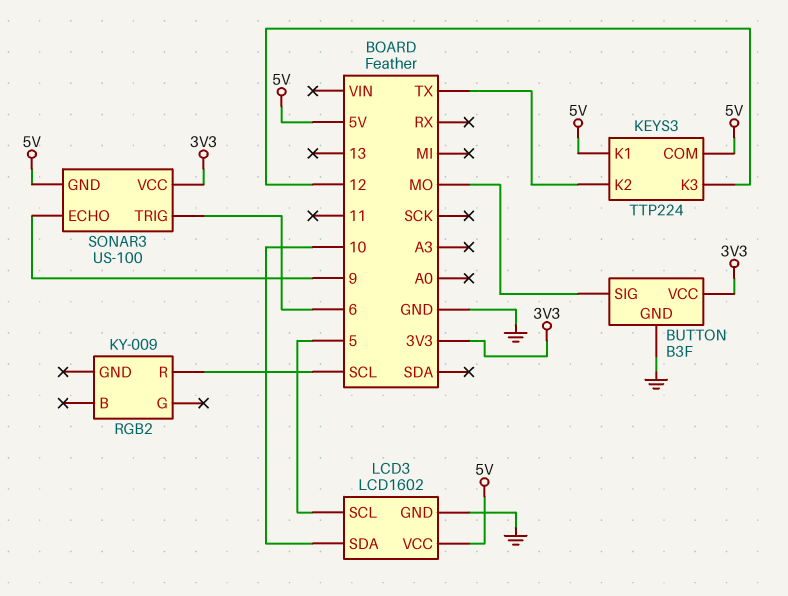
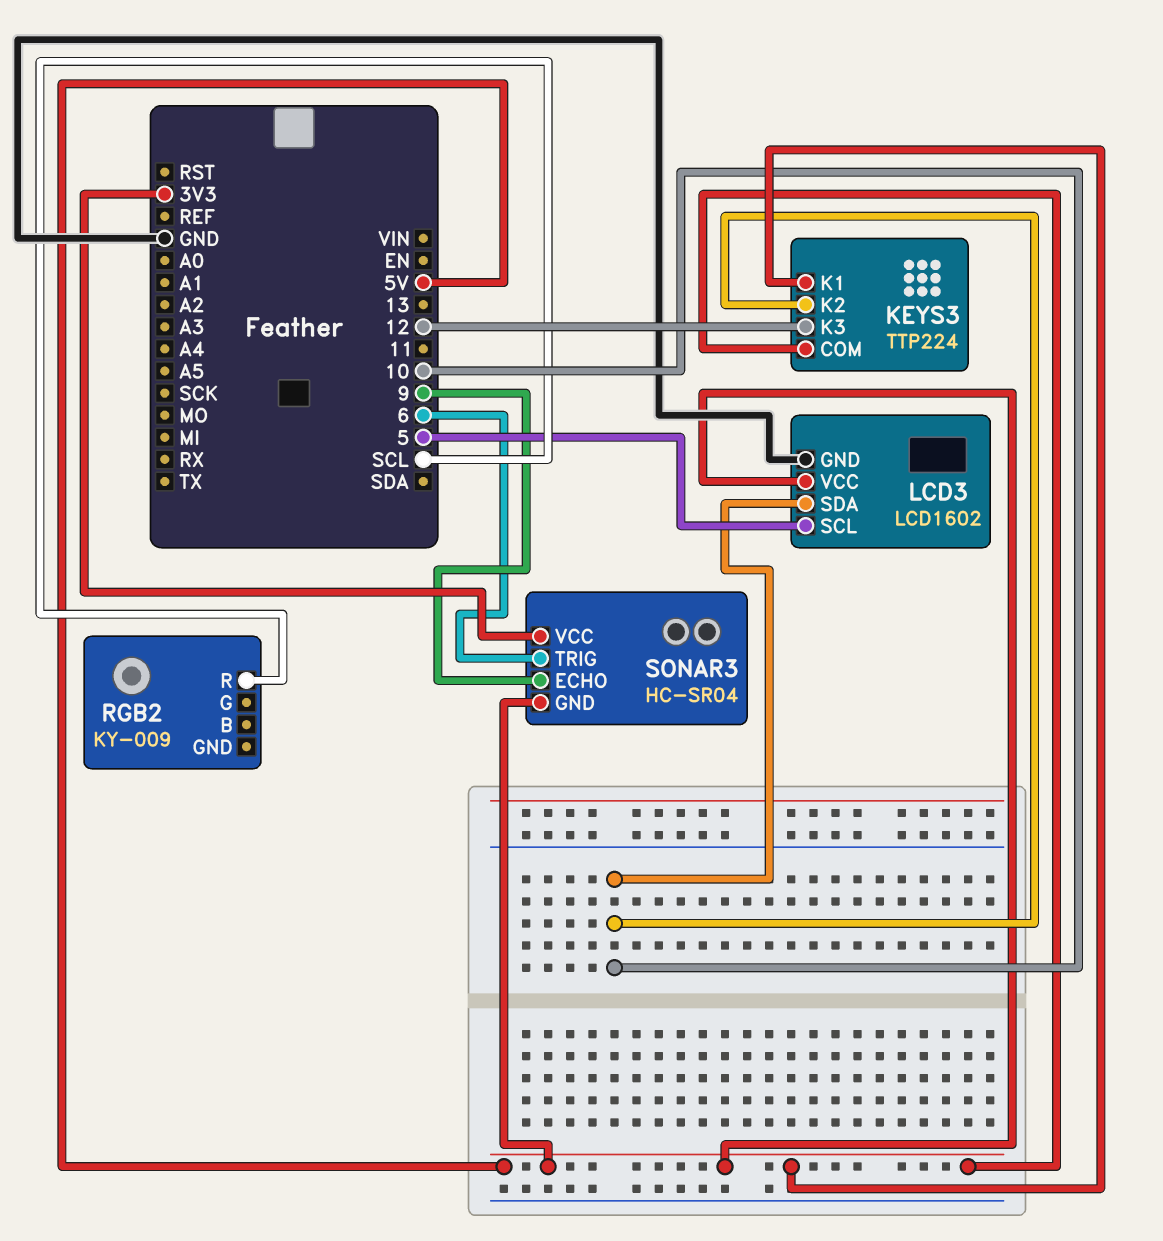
BUTTON: B3F -> none
BUTTON pin GND: GND -> none
BUTTON pin SIG: MO -> none
BUTTON pin VCC: 3V3 -> none
KEYS3 pin K2: TX -> 10
SONAR3: US-100 -> HC-SR04

